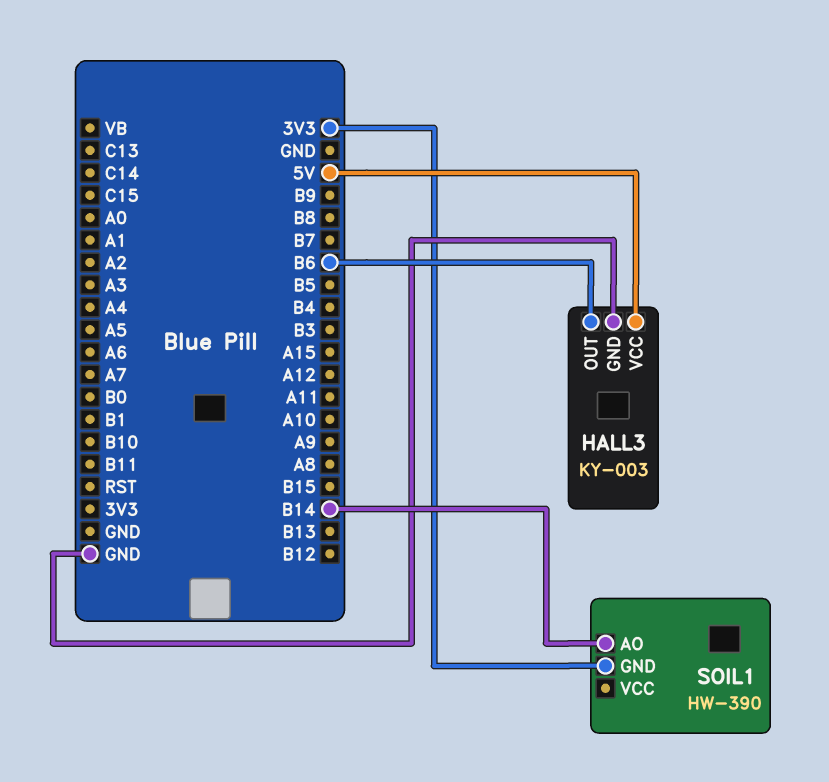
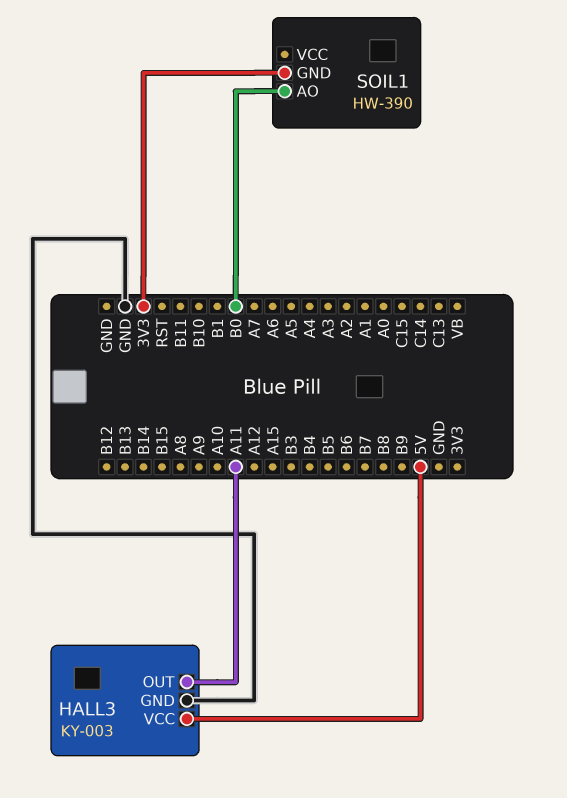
HALL3 pin OUT: B6 -> A11
SOIL1 pin AO: B14 -> B0

